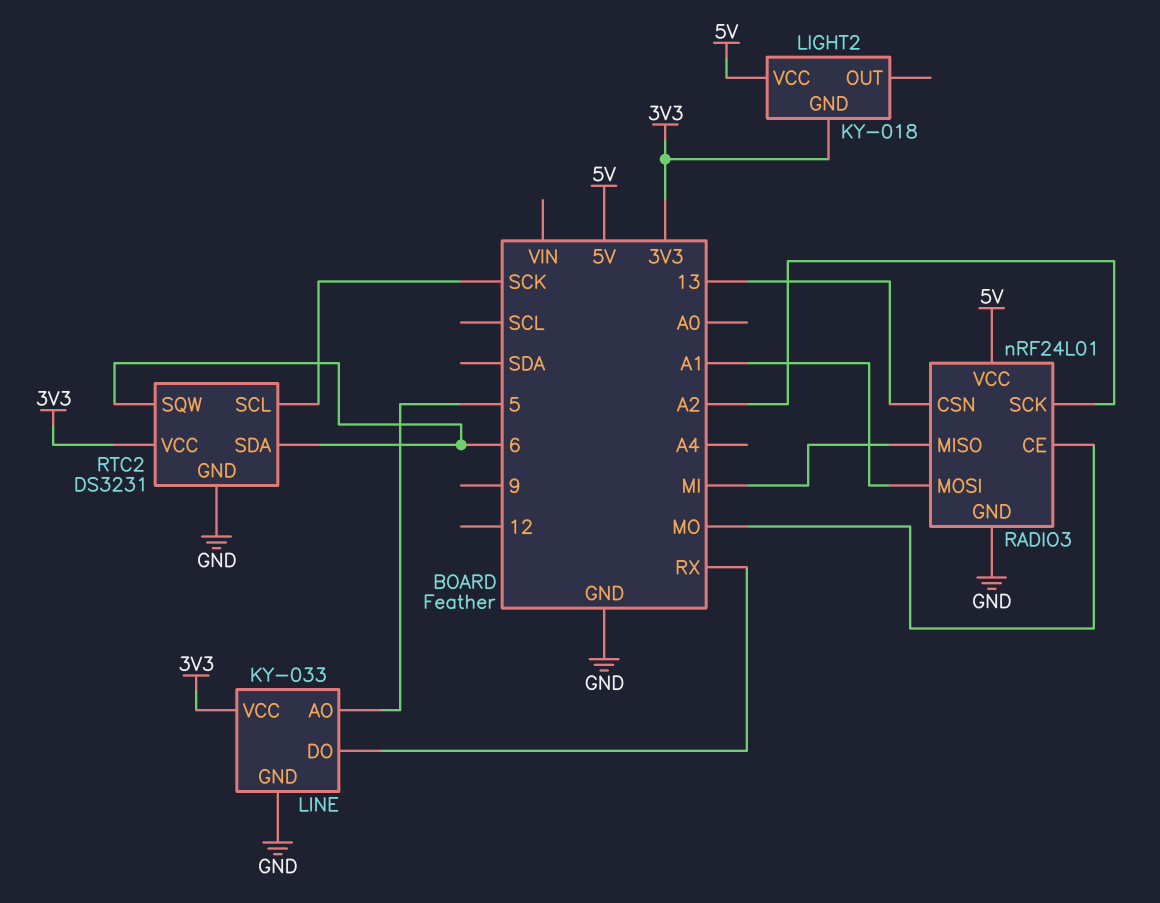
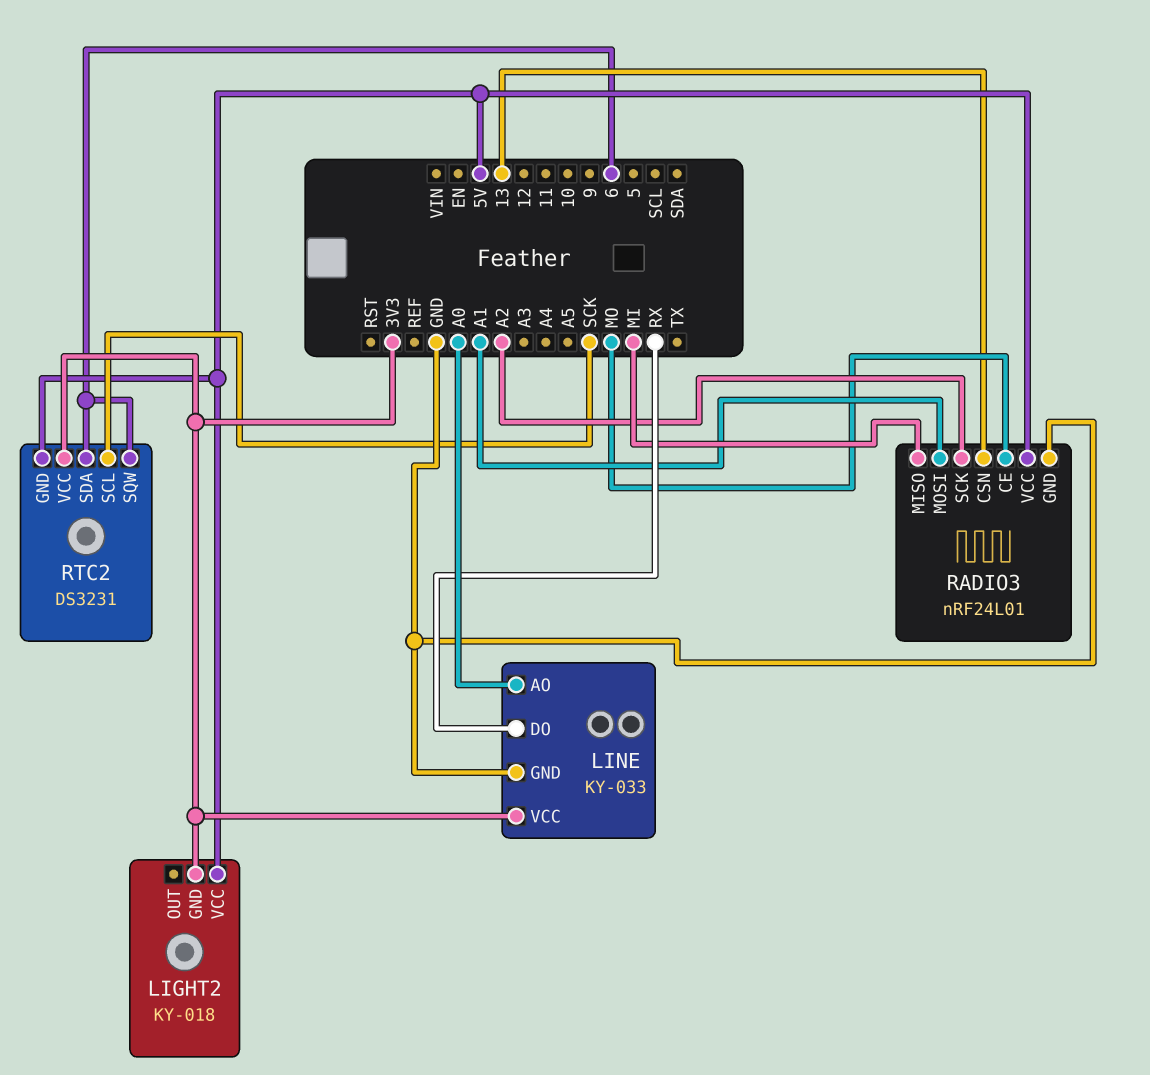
LINE pin AO: 5 -> A0
RTC2 pin GND: GND -> 5V

